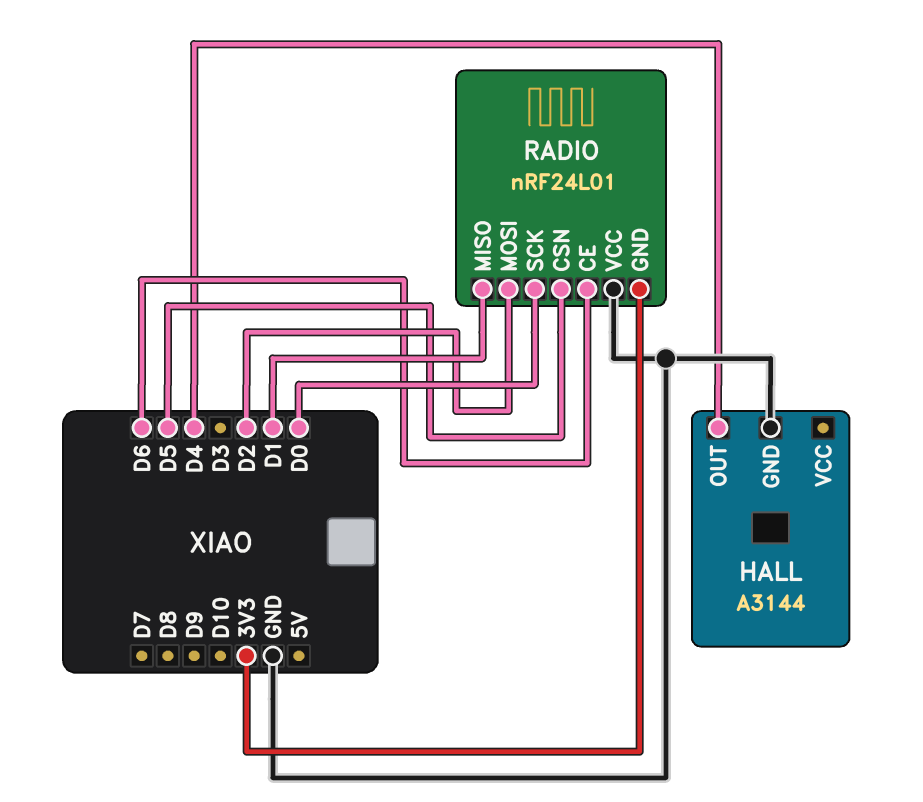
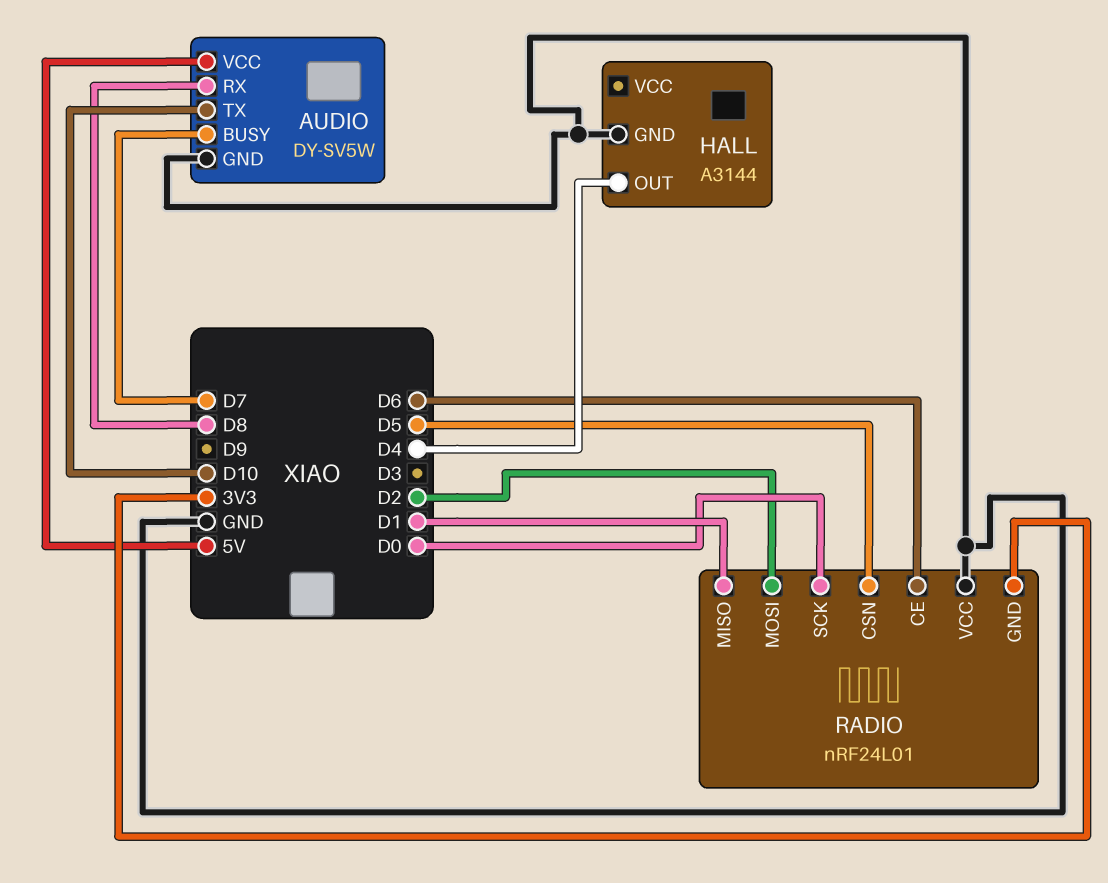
AUDIO: none -> DY-SV5W
AUDIO pin BUSY: none -> D7
AUDIO pin GND: none -> GND
AUDIO pin RX: none -> D8
AUDIO pin TX: none -> D10
AUDIO pin VCC: none -> 5V

